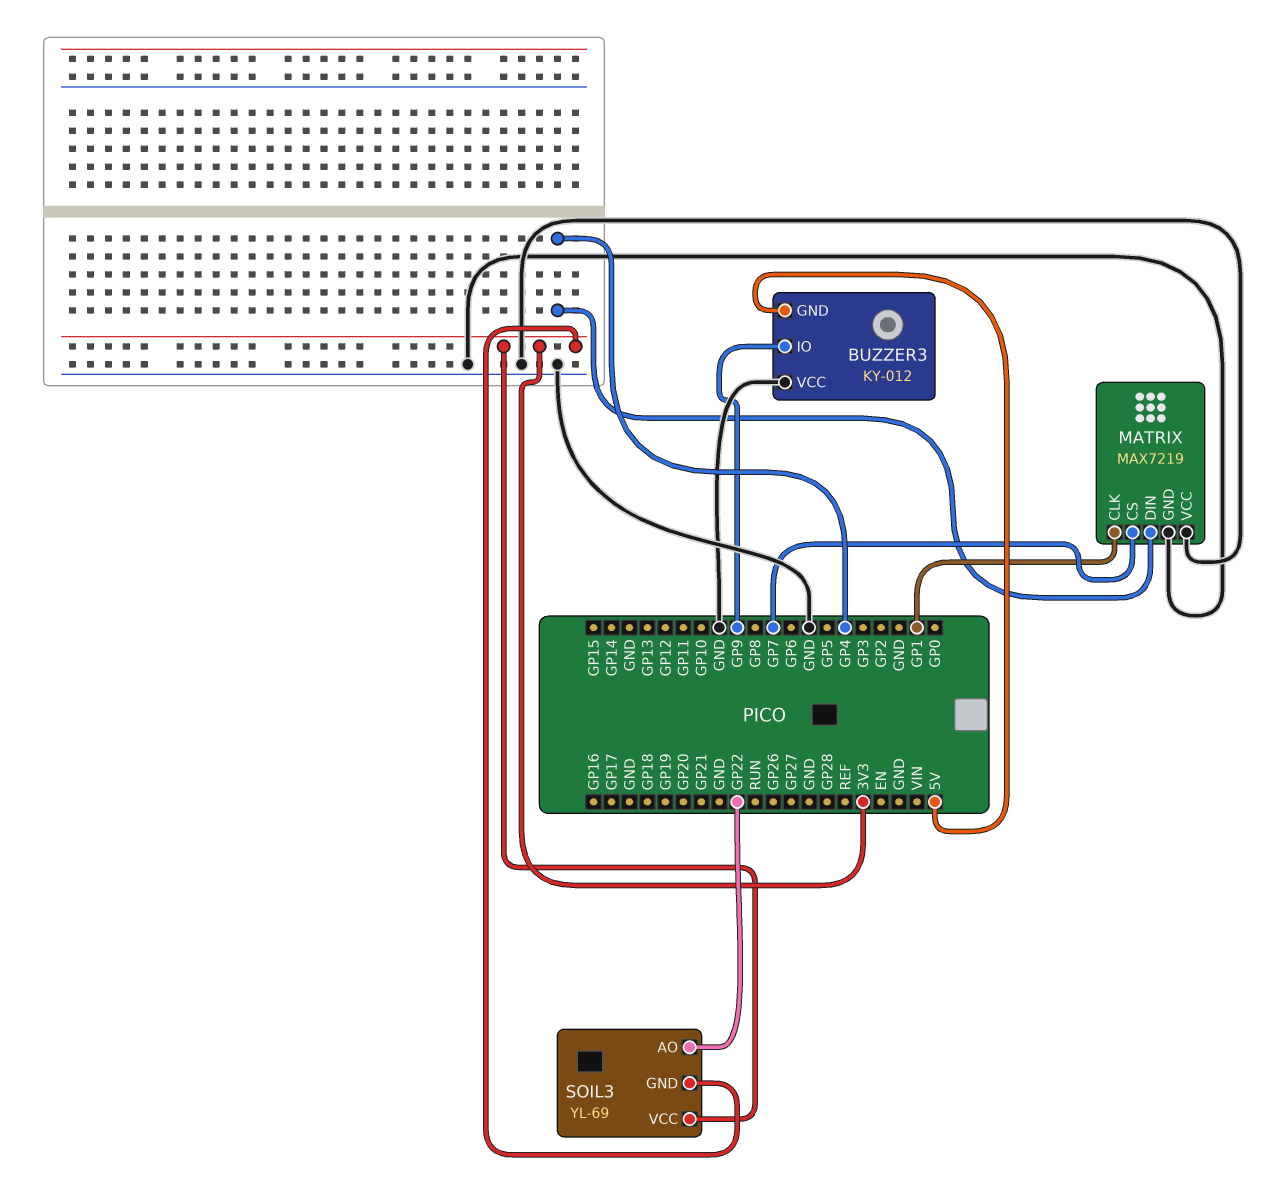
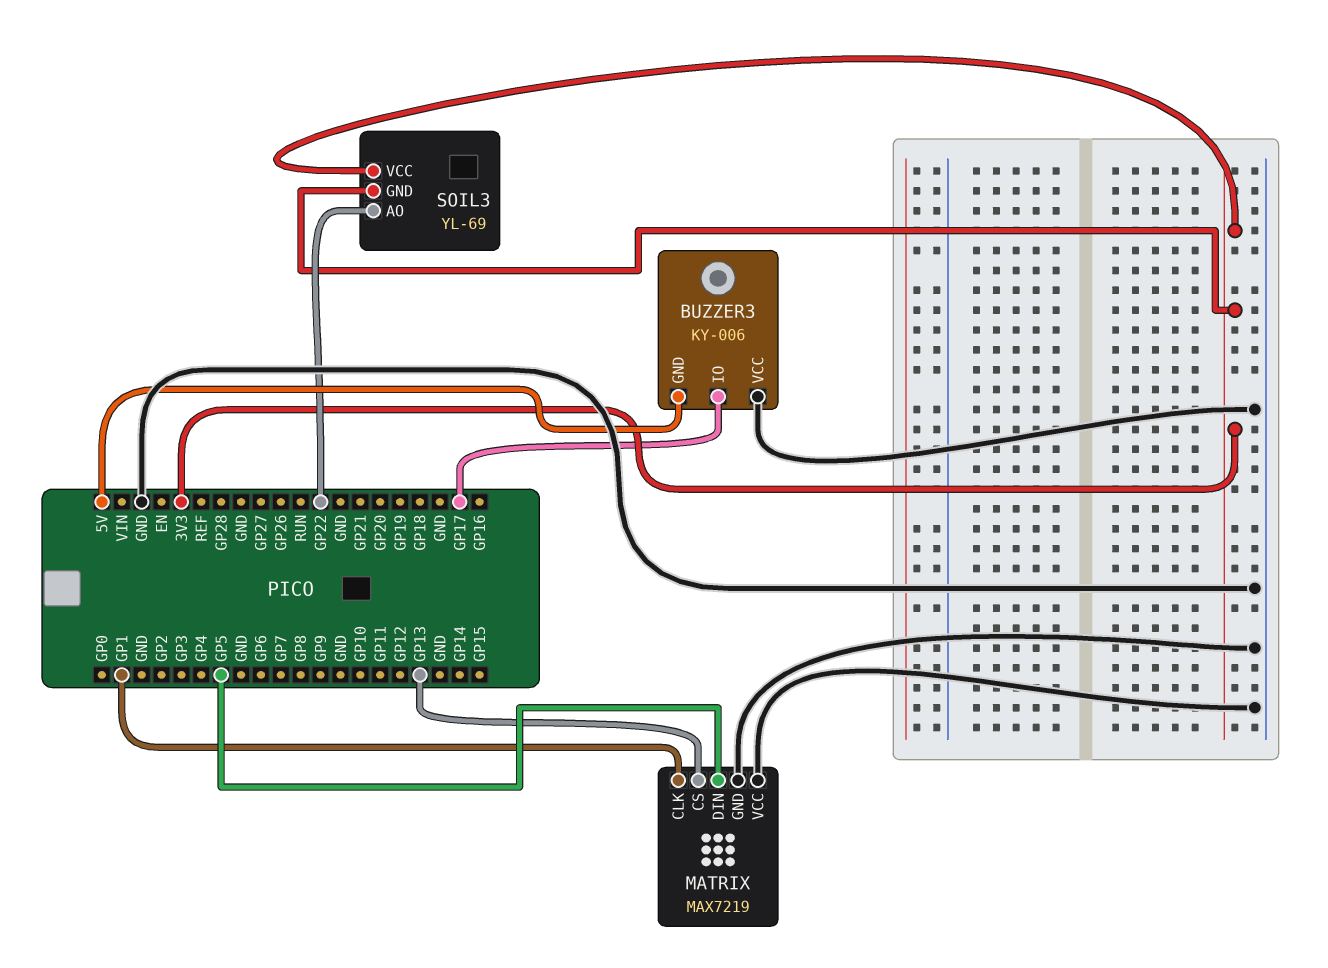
BUZZER3: KY-012 -> KY-006
BUZZER3 pin IO: GP9 -> GP17
MATRIX pin CS: GP7 -> GP13
MATRIX pin DIN: GP4 -> GP5

